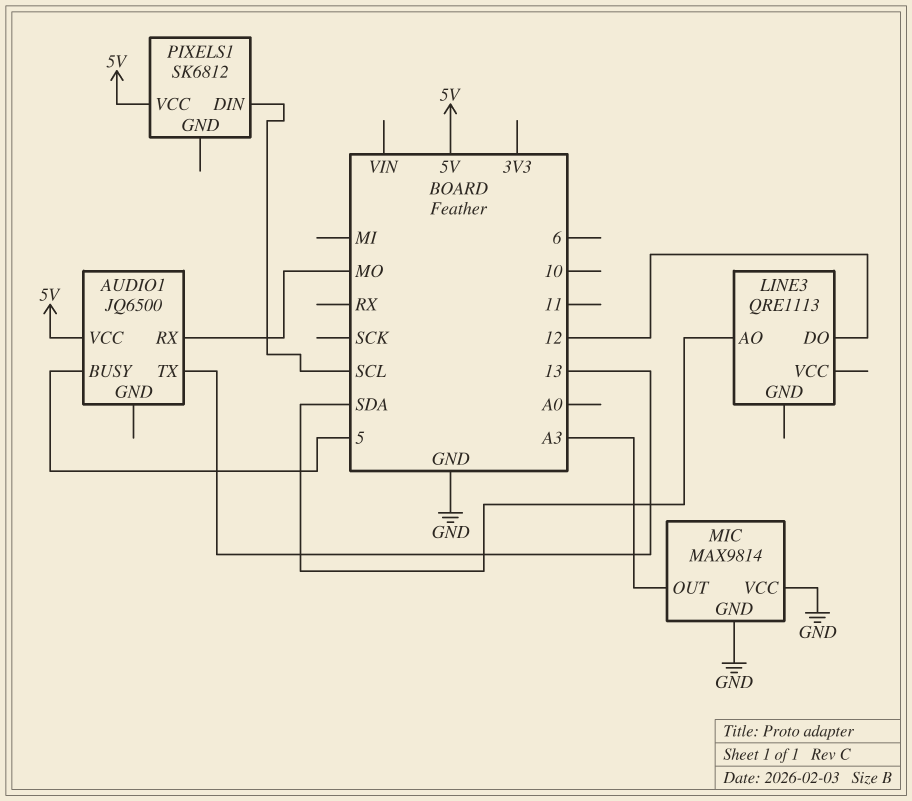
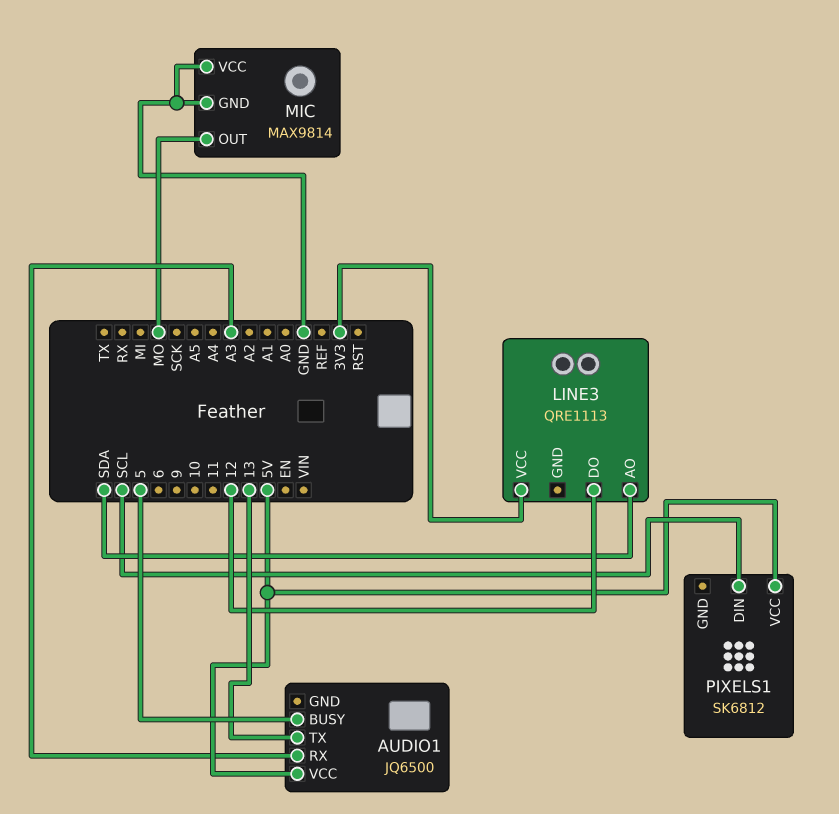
AUDIO1 pin RX: MO -> A3
LINE3 pin VCC: none -> 3V3
MIC pin OUT: A3 -> MO

